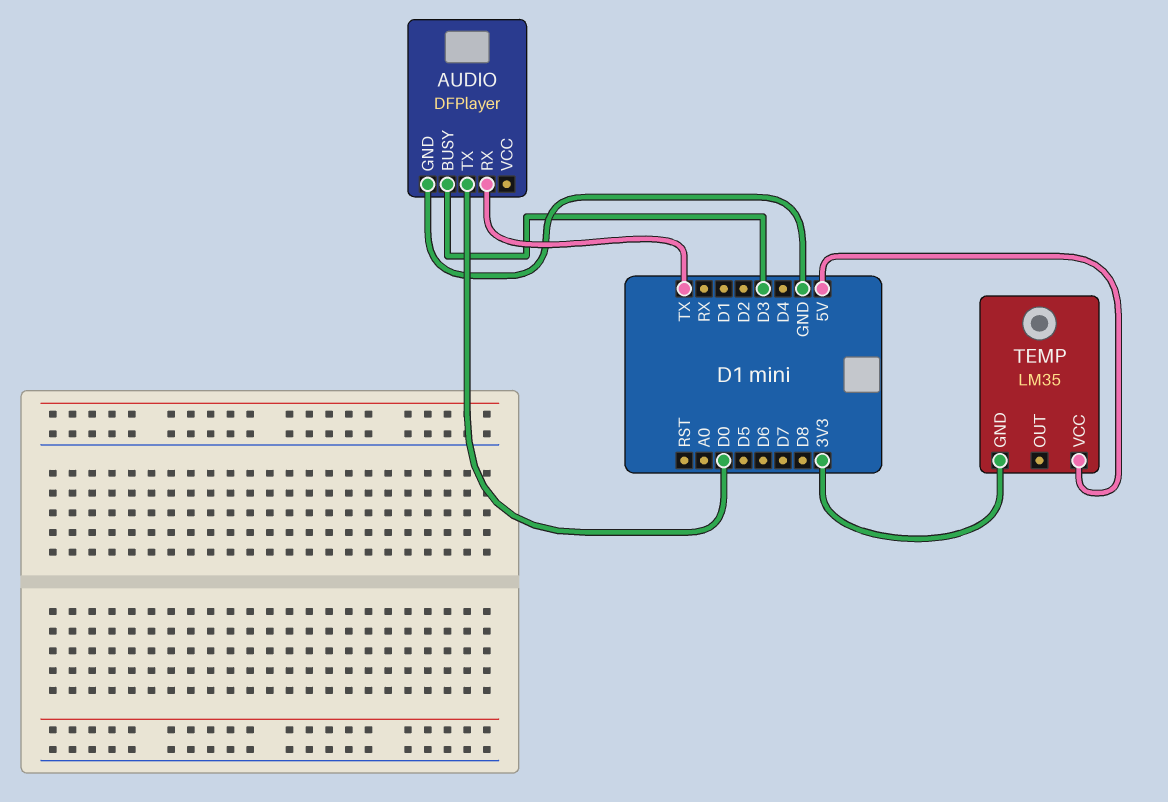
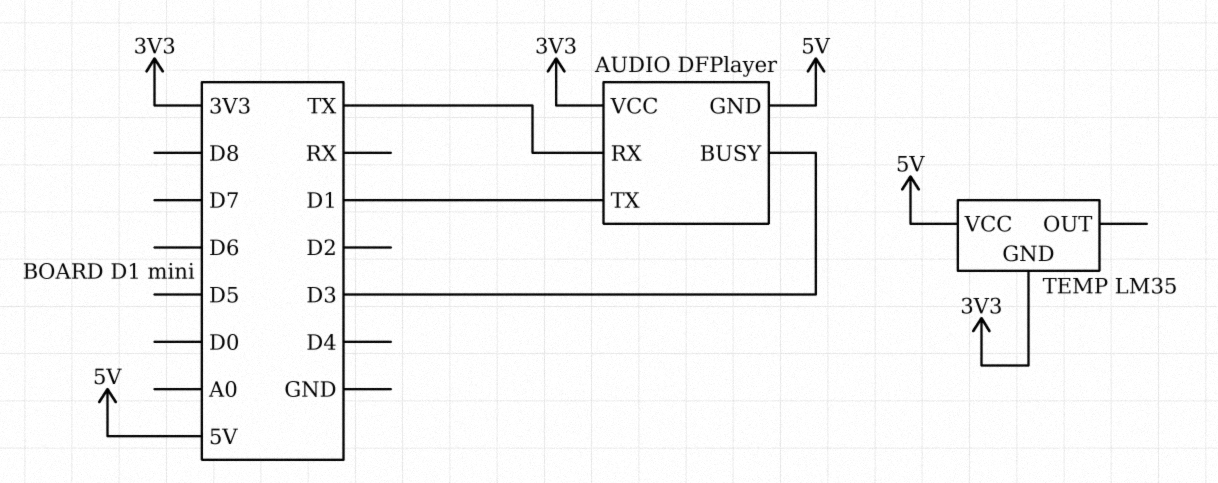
AUDIO pin GND: GND -> 5V
AUDIO pin TX: D0 -> D1
AUDIO pin VCC: none -> 3V3

